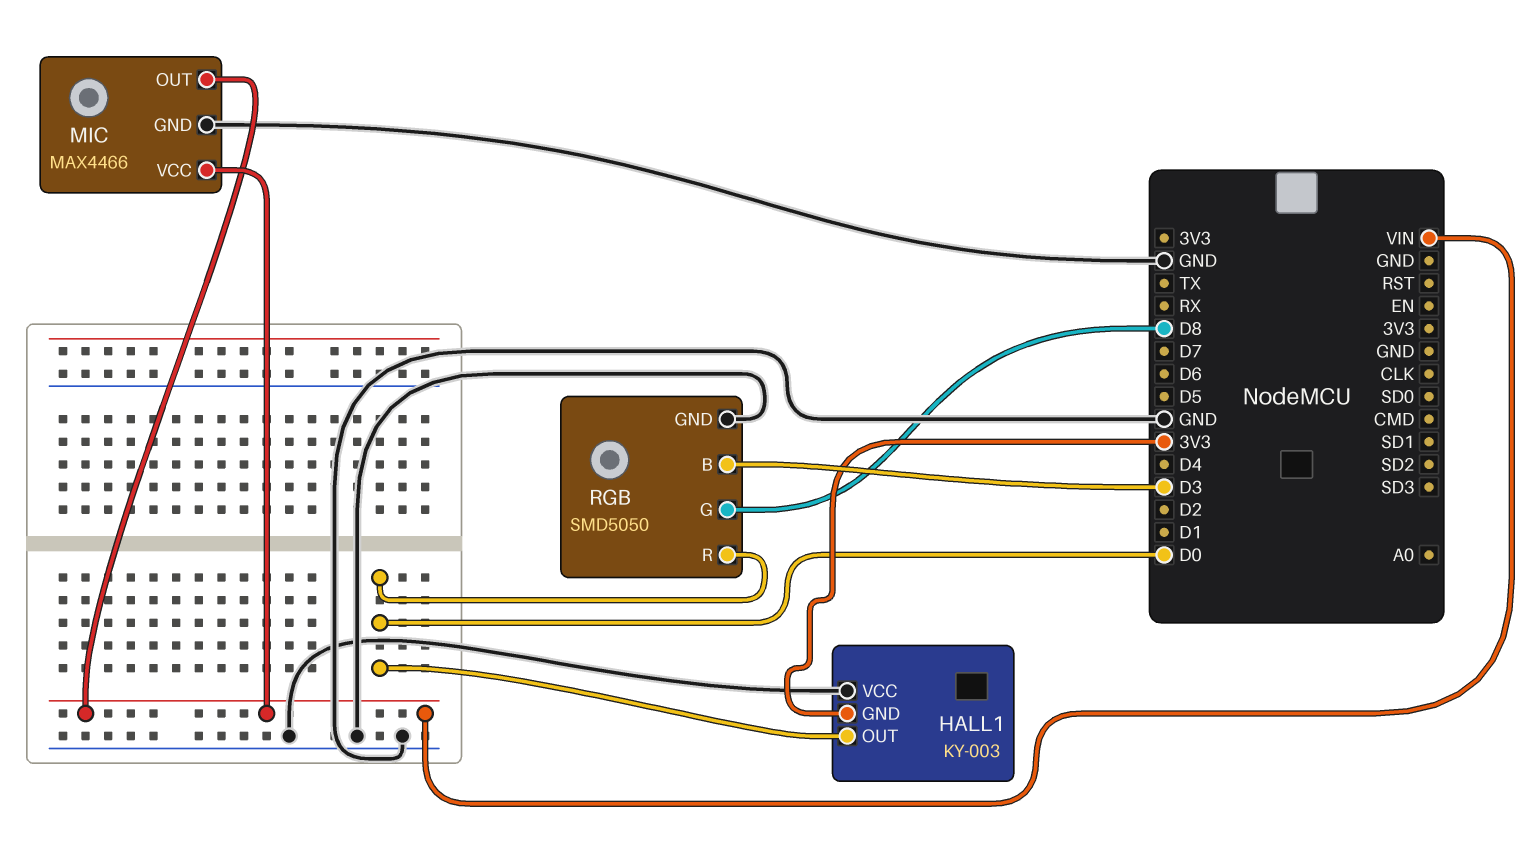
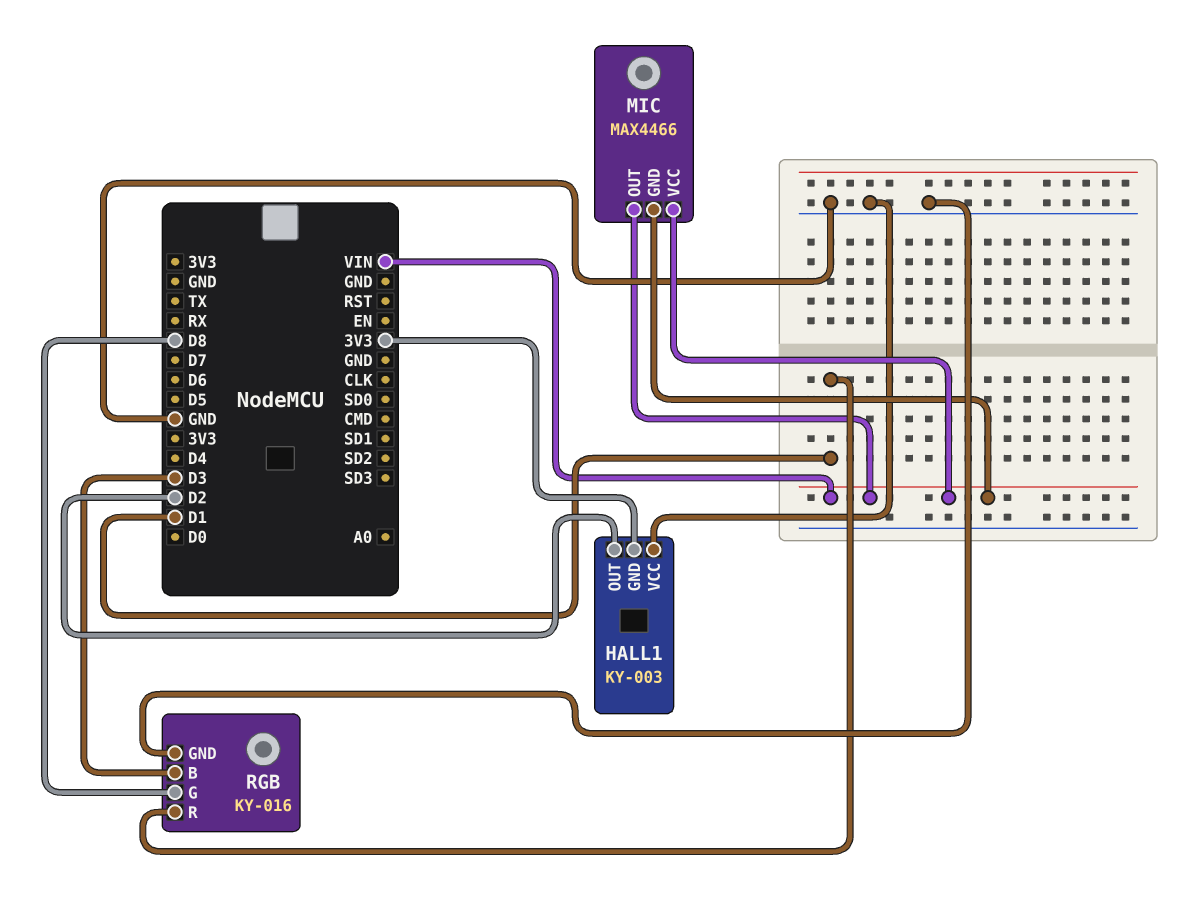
HALL1 pin OUT: D0 -> D2
MIC pin GND: GND -> VIN
RGB: SMD5050 -> KY-016
RGB pin R: D0 -> D1

